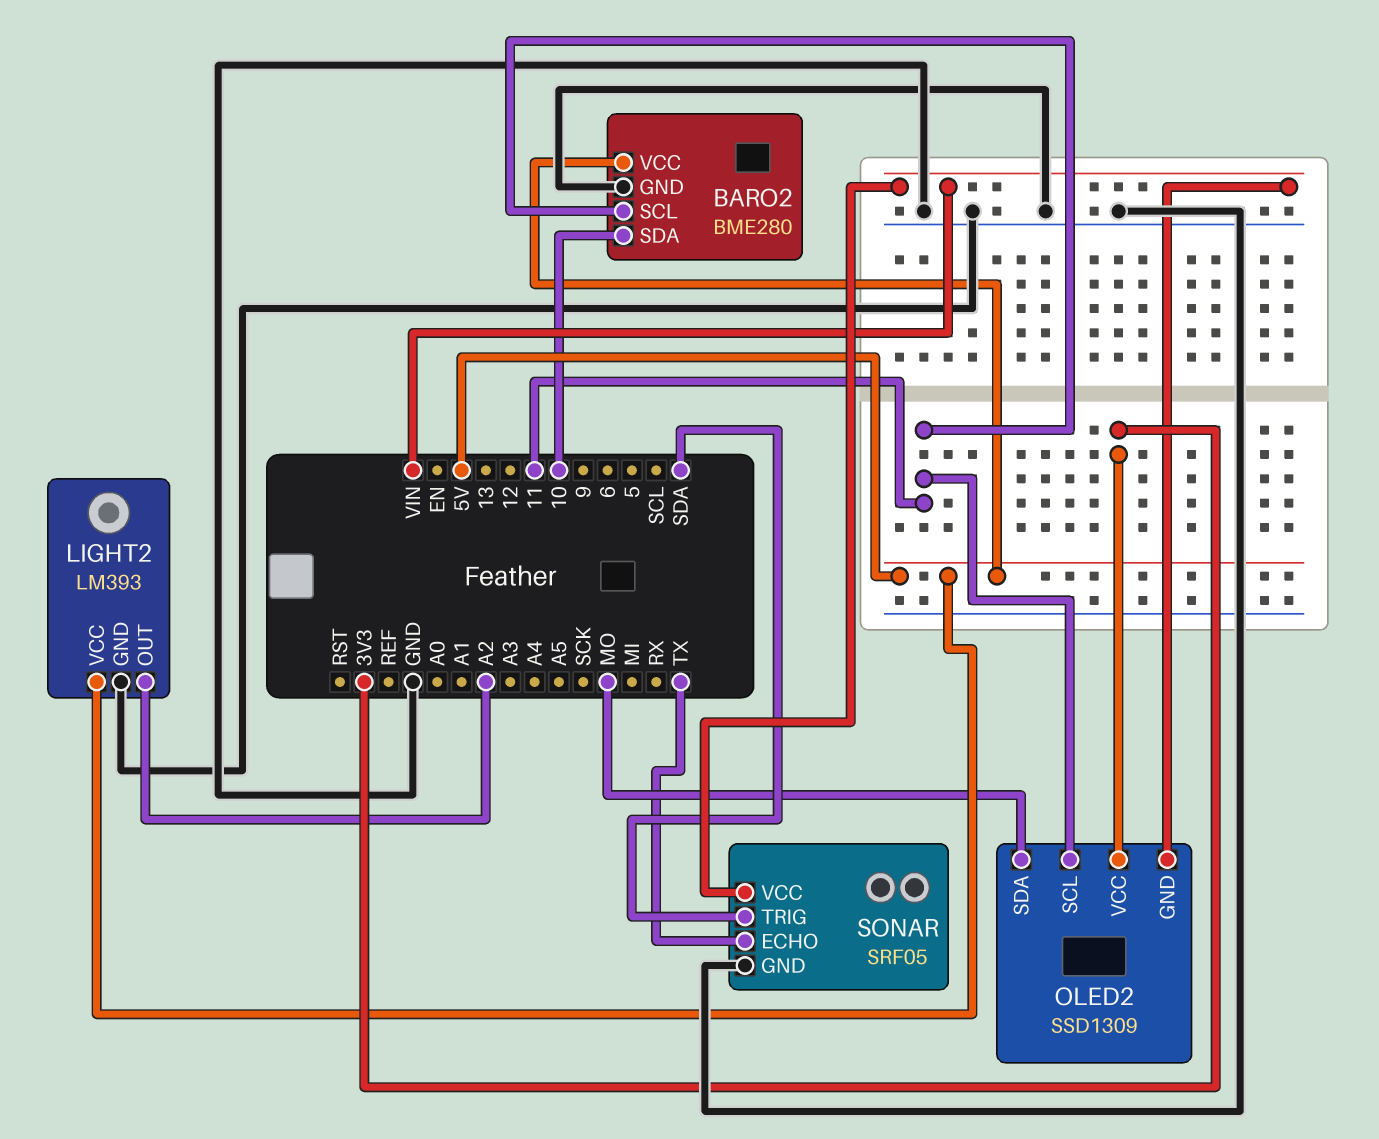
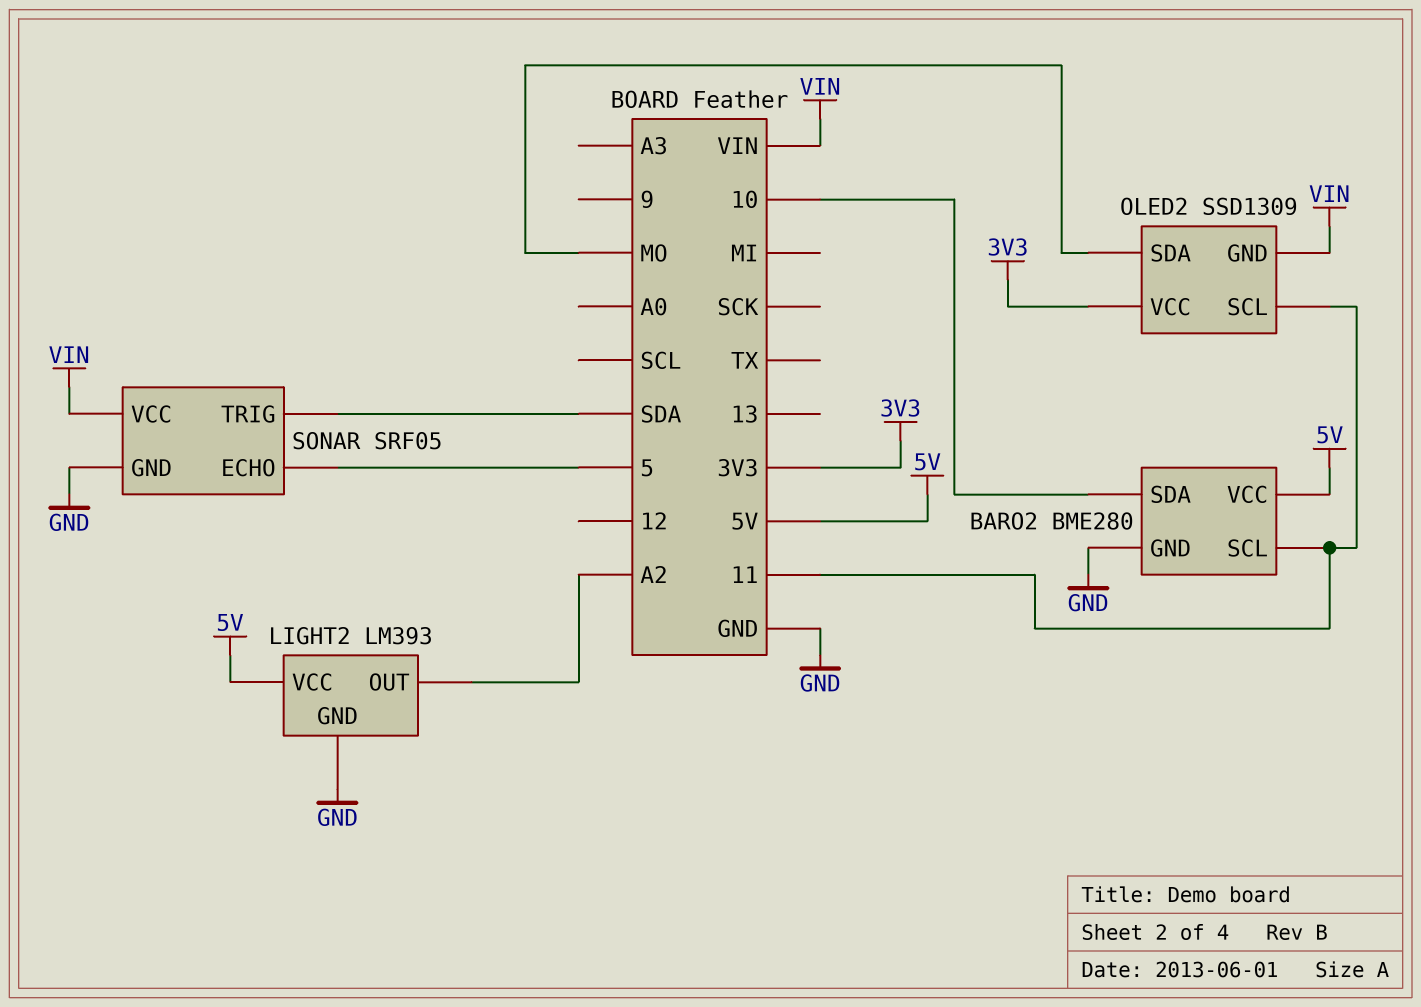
SONAR pin ECHO: TX -> 5

